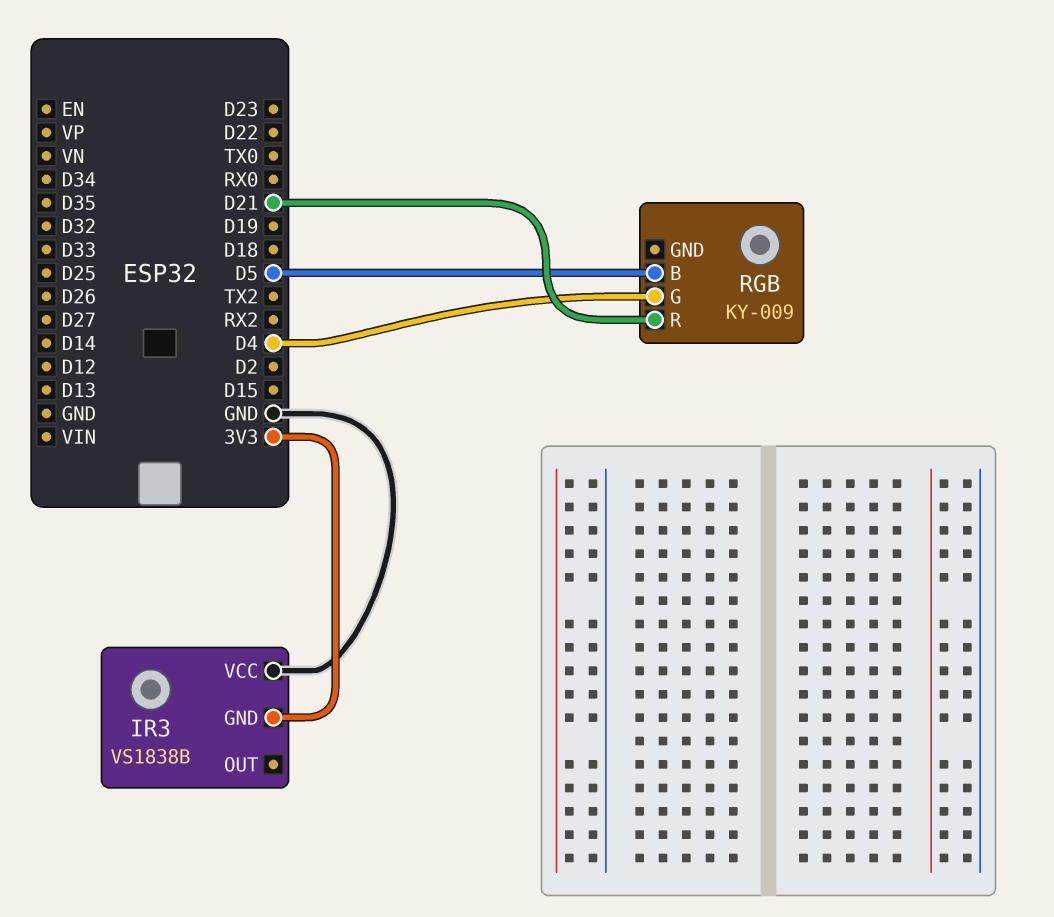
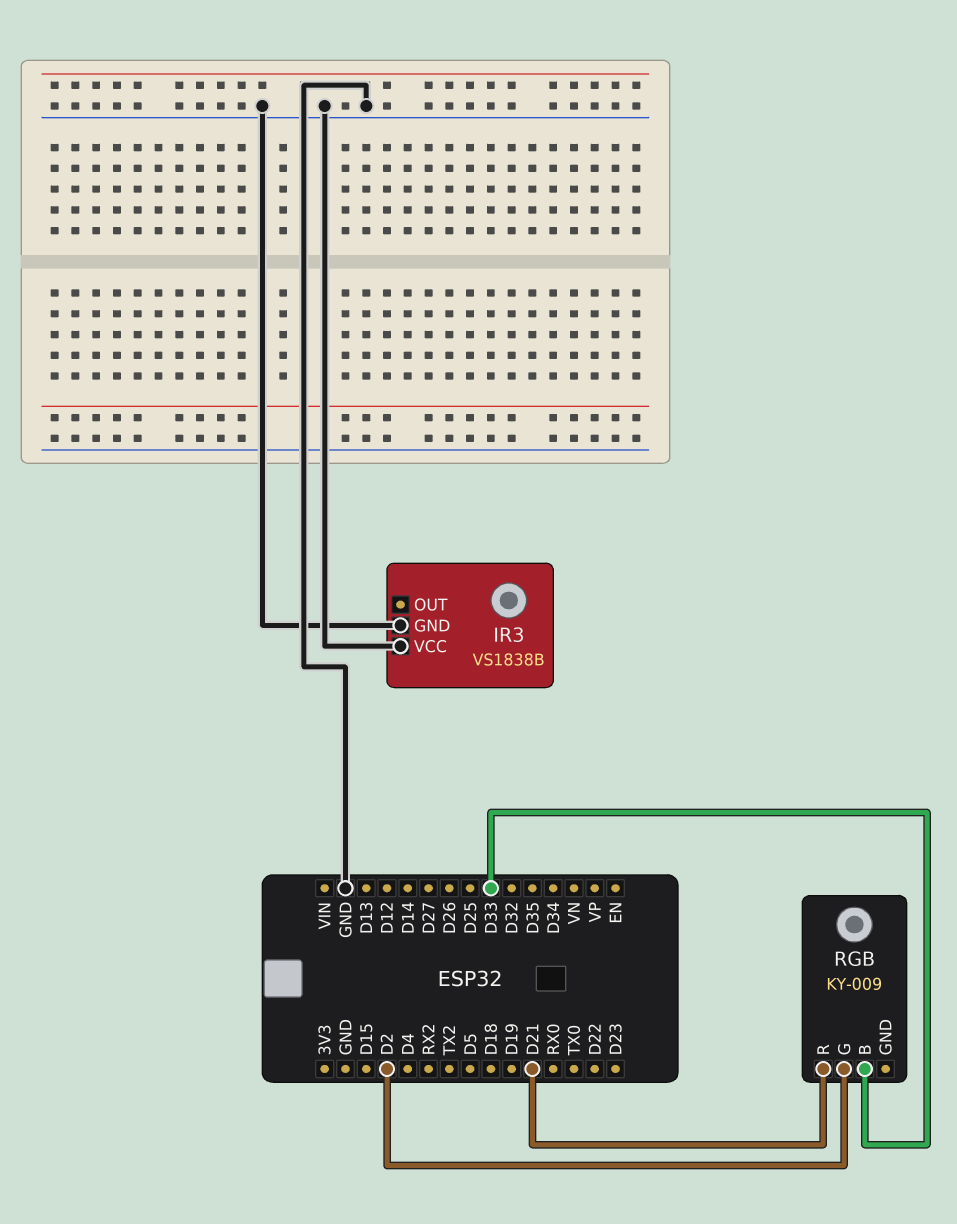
IR3 pin GND: 3V3 -> GND
RGB pin B: D5 -> D33
RGB pin G: D4 -> D2

